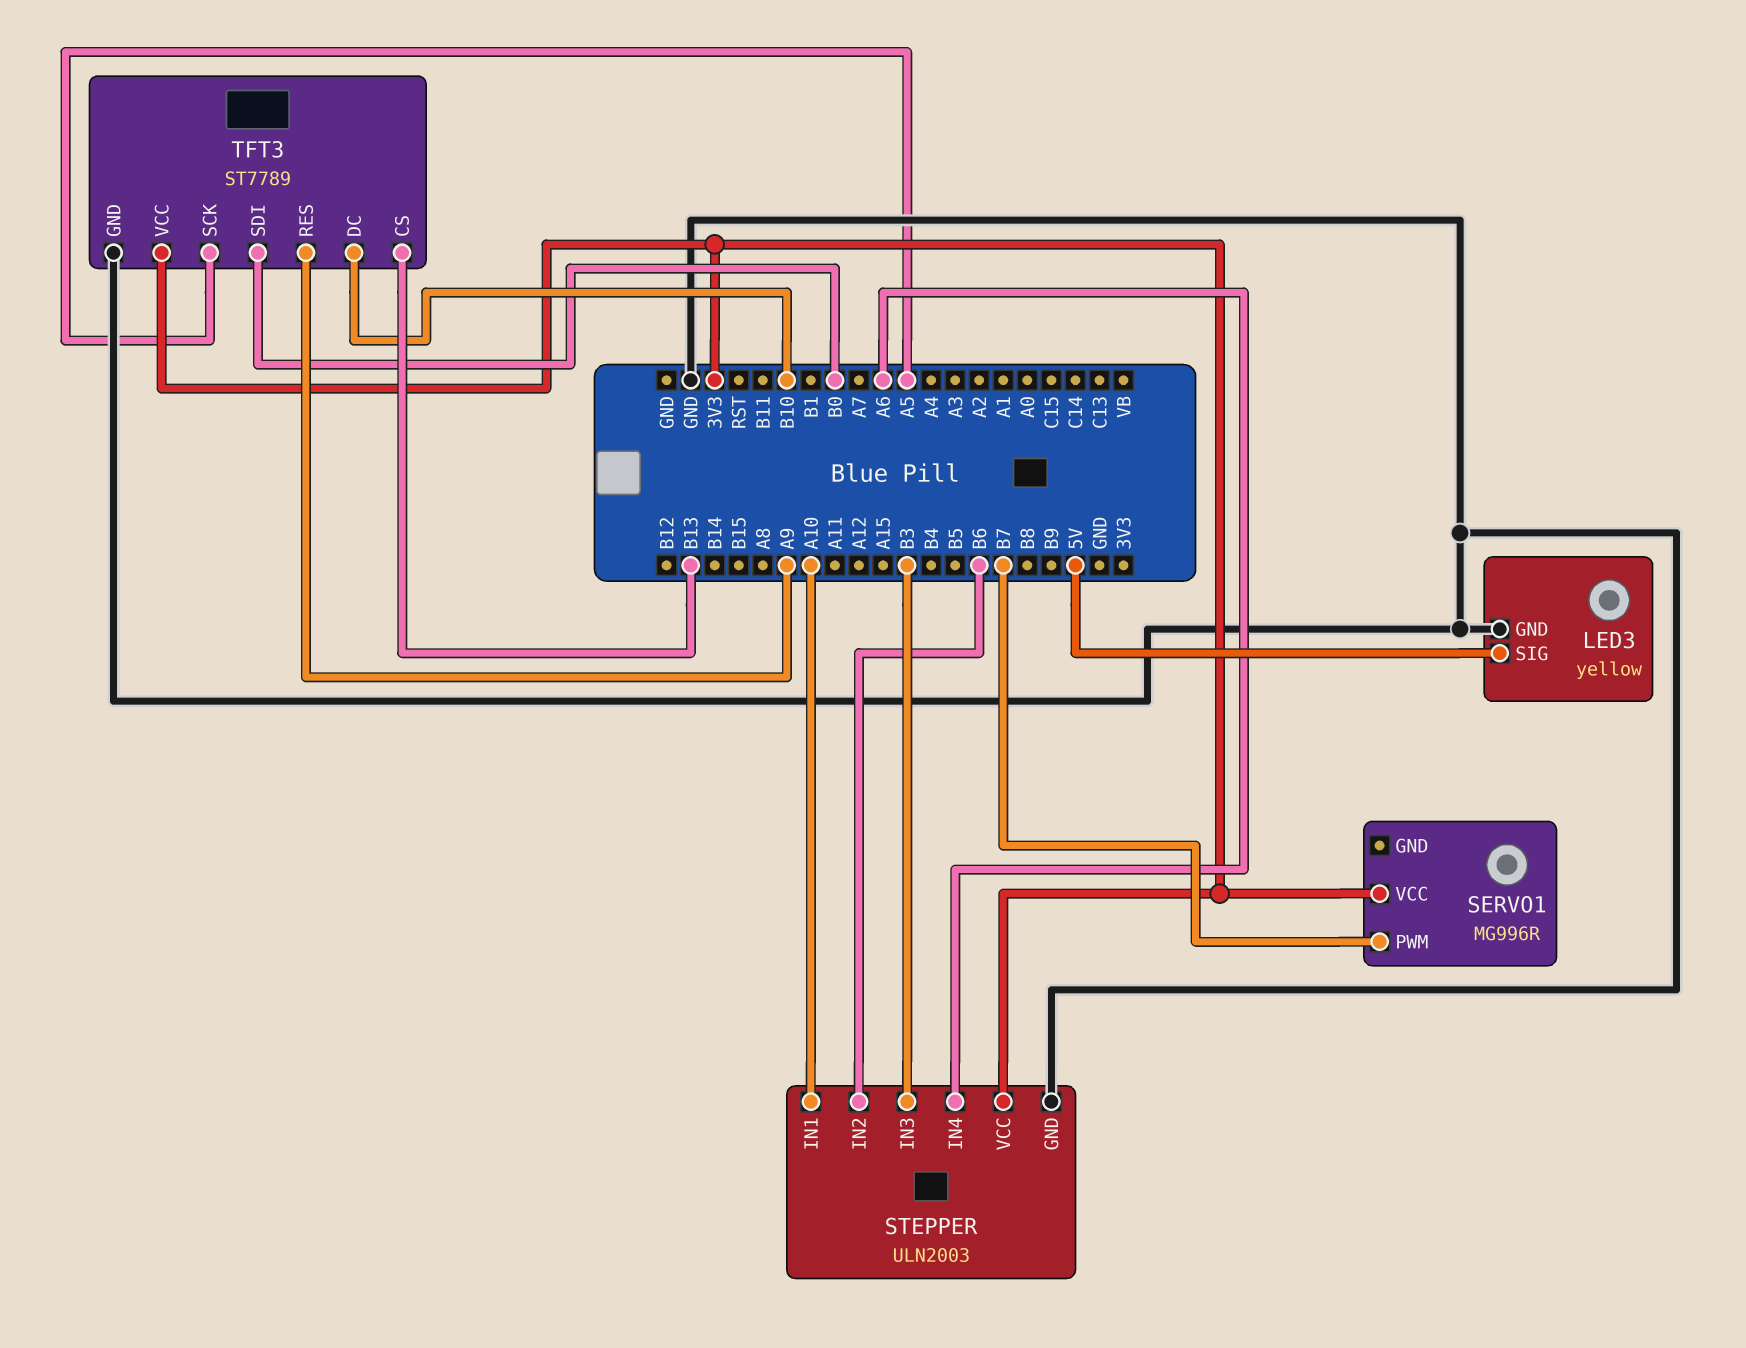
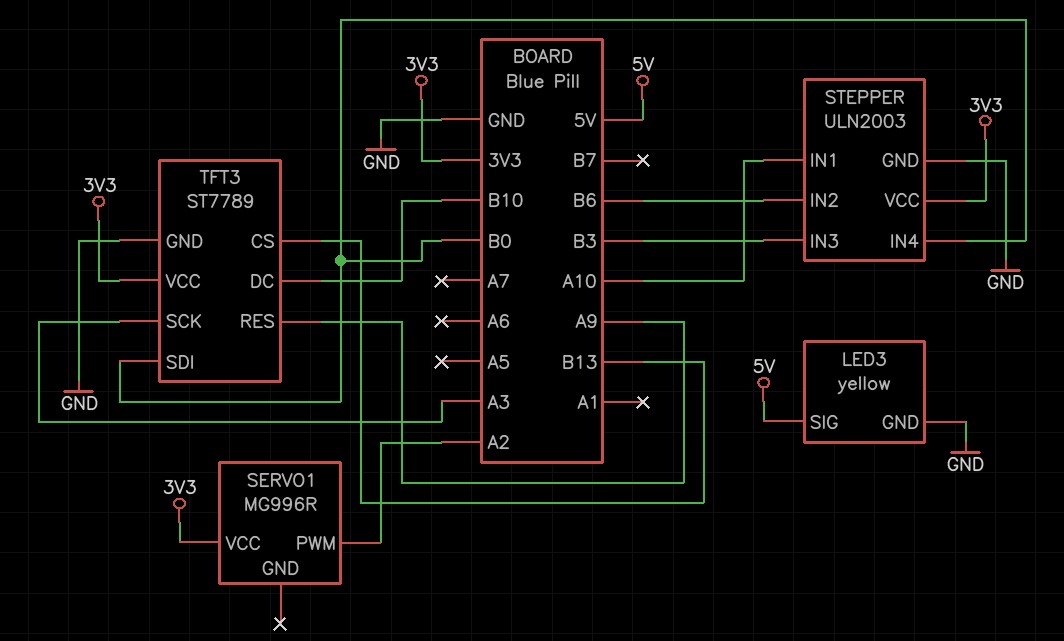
SERVO1 pin PWM: B7 -> A2
STEPPER pin IN4: A6 -> B0
TFT3 pin SCK: A5 -> A3

